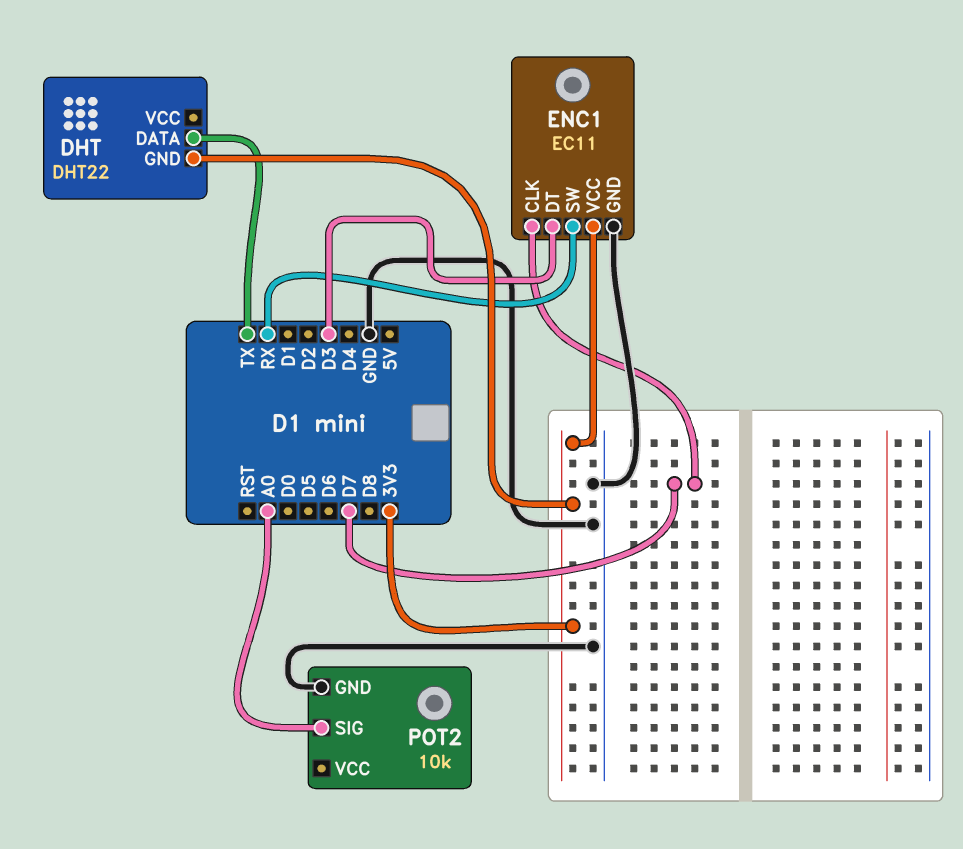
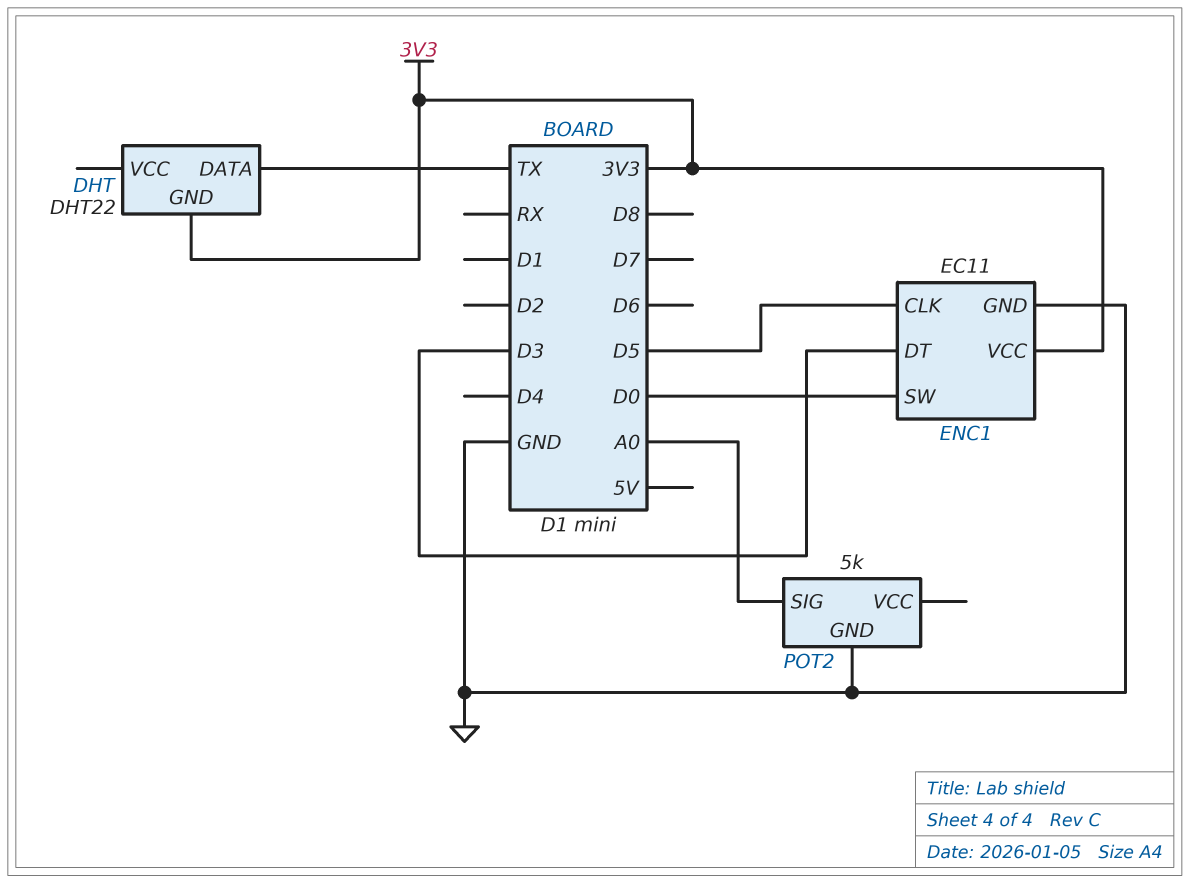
ENC1 pin CLK: D7 -> D5
ENC1 pin SW: RX -> D0
POT2: 10k -> 5k

